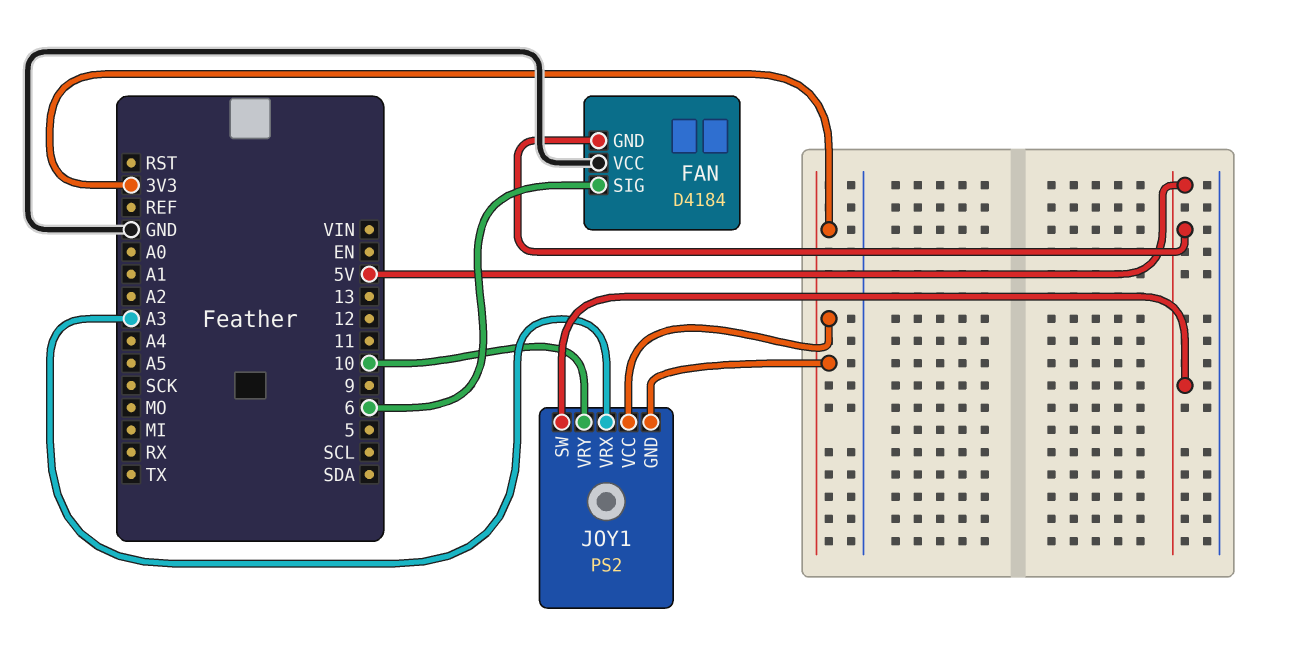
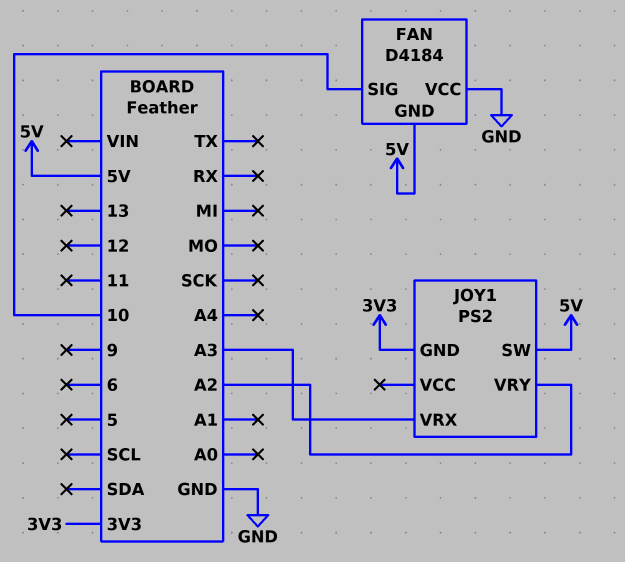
FAN pin SIG: 6 -> 10
JOY1 pin VCC: 3V3 -> none
JOY1 pin VRY: 10 -> A2

